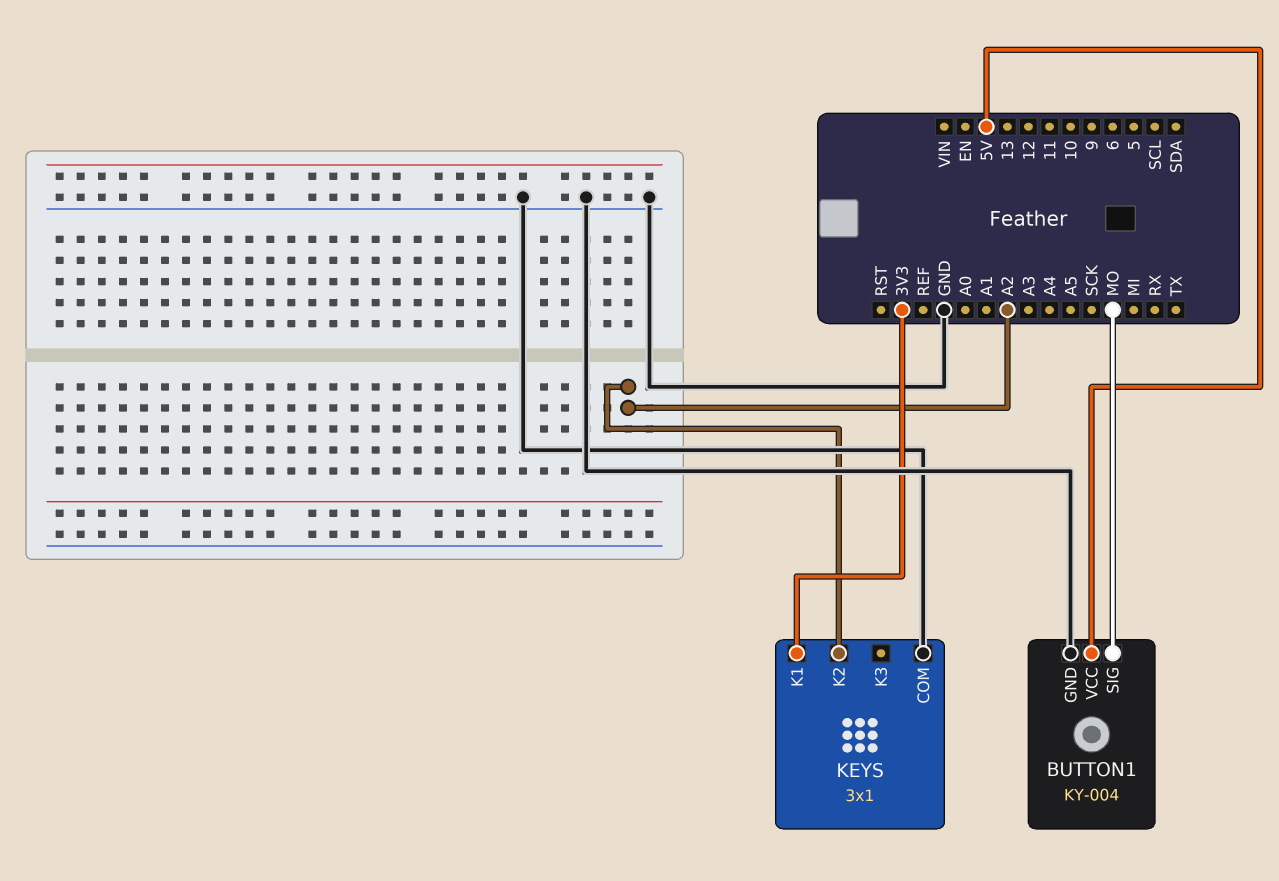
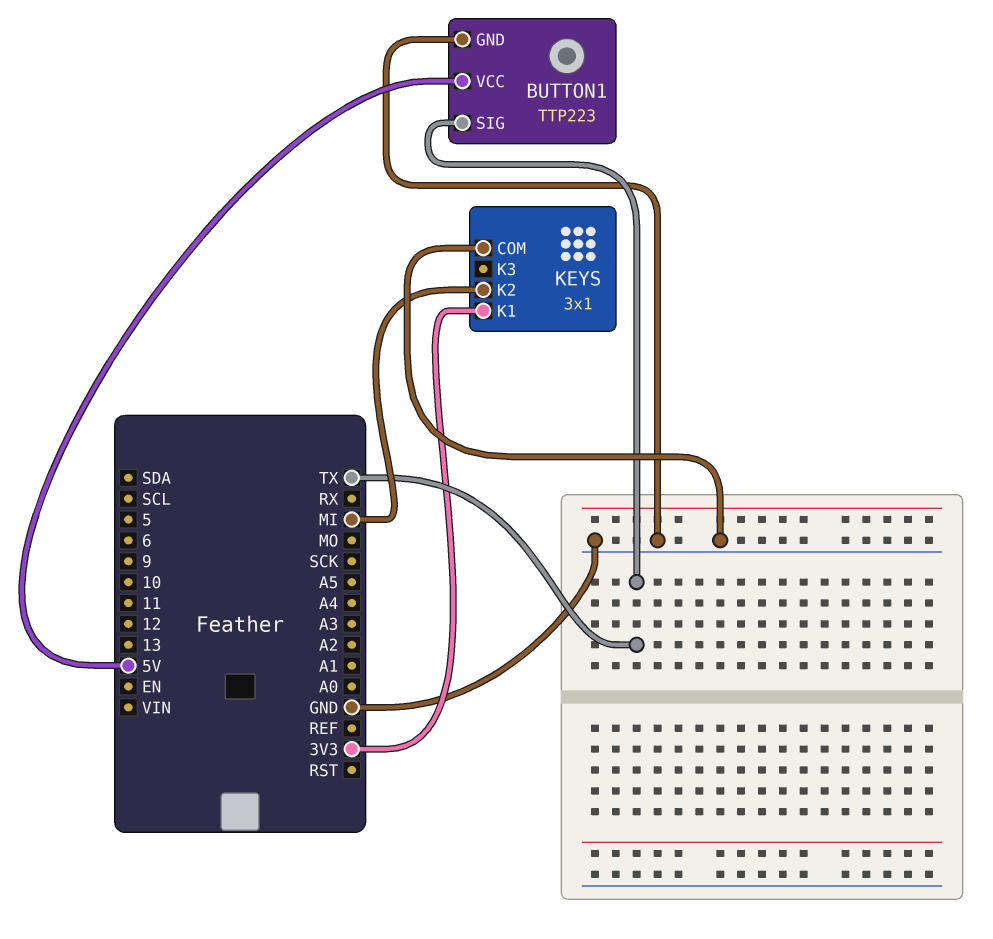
BUTTON1: KY-004 -> TTP223
BUTTON1 pin SIG: MO -> TX
KEYS pin K2: A2 -> MI

